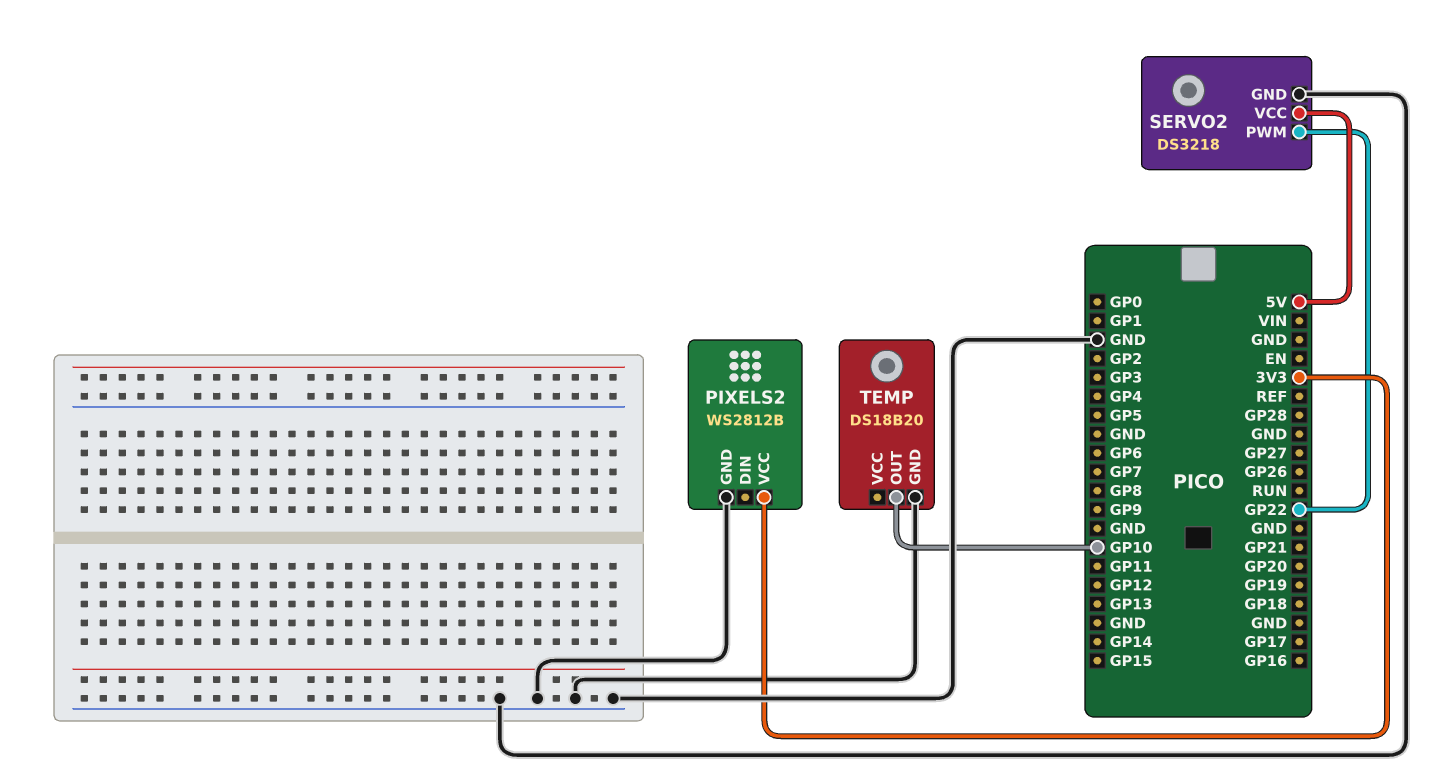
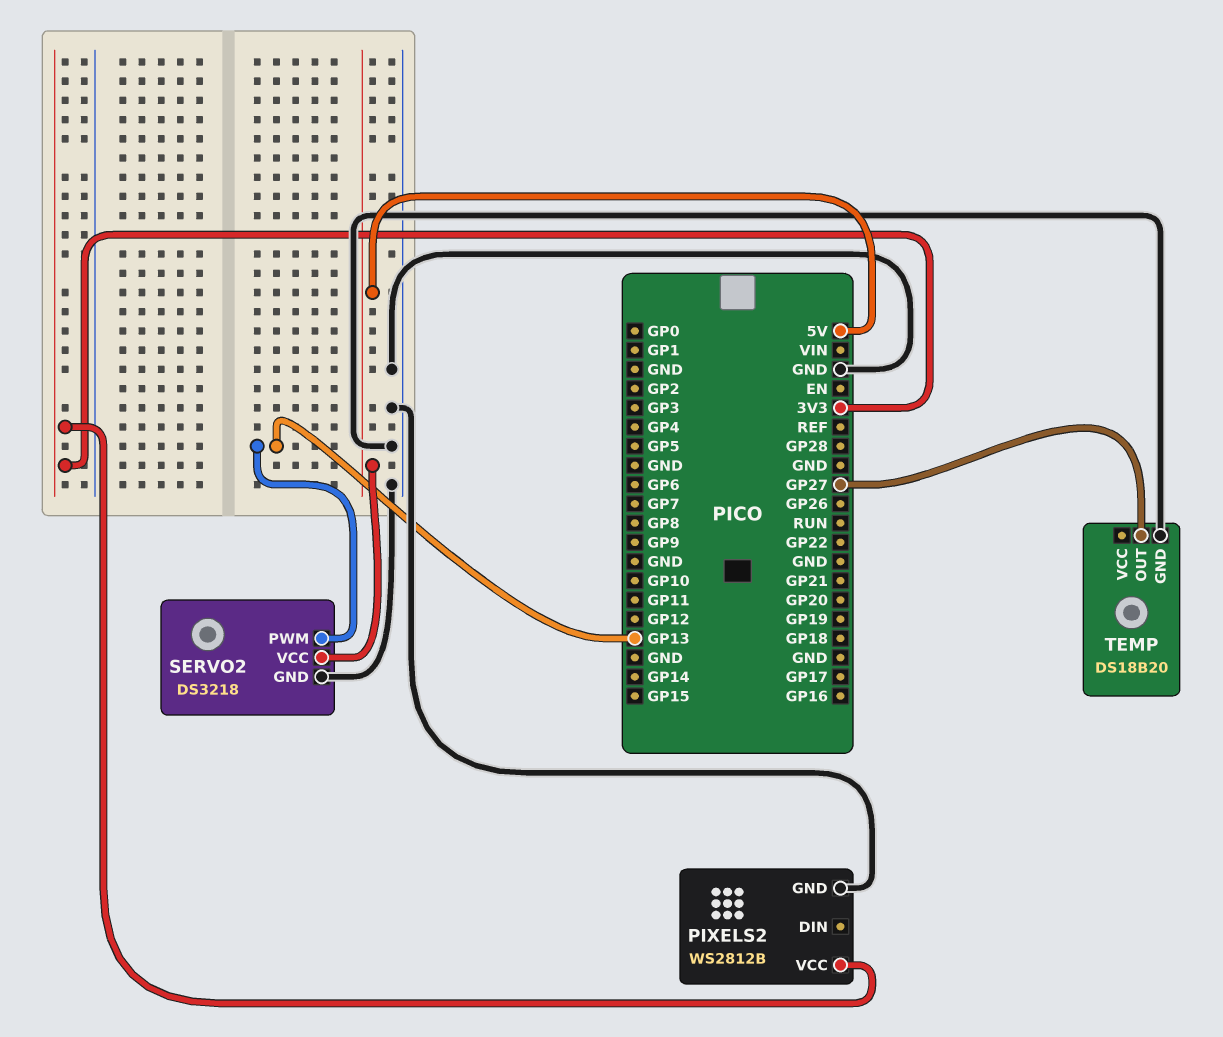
SERVO2 pin PWM: GP22 -> GP13
TEMP pin OUT: GP10 -> GP27

